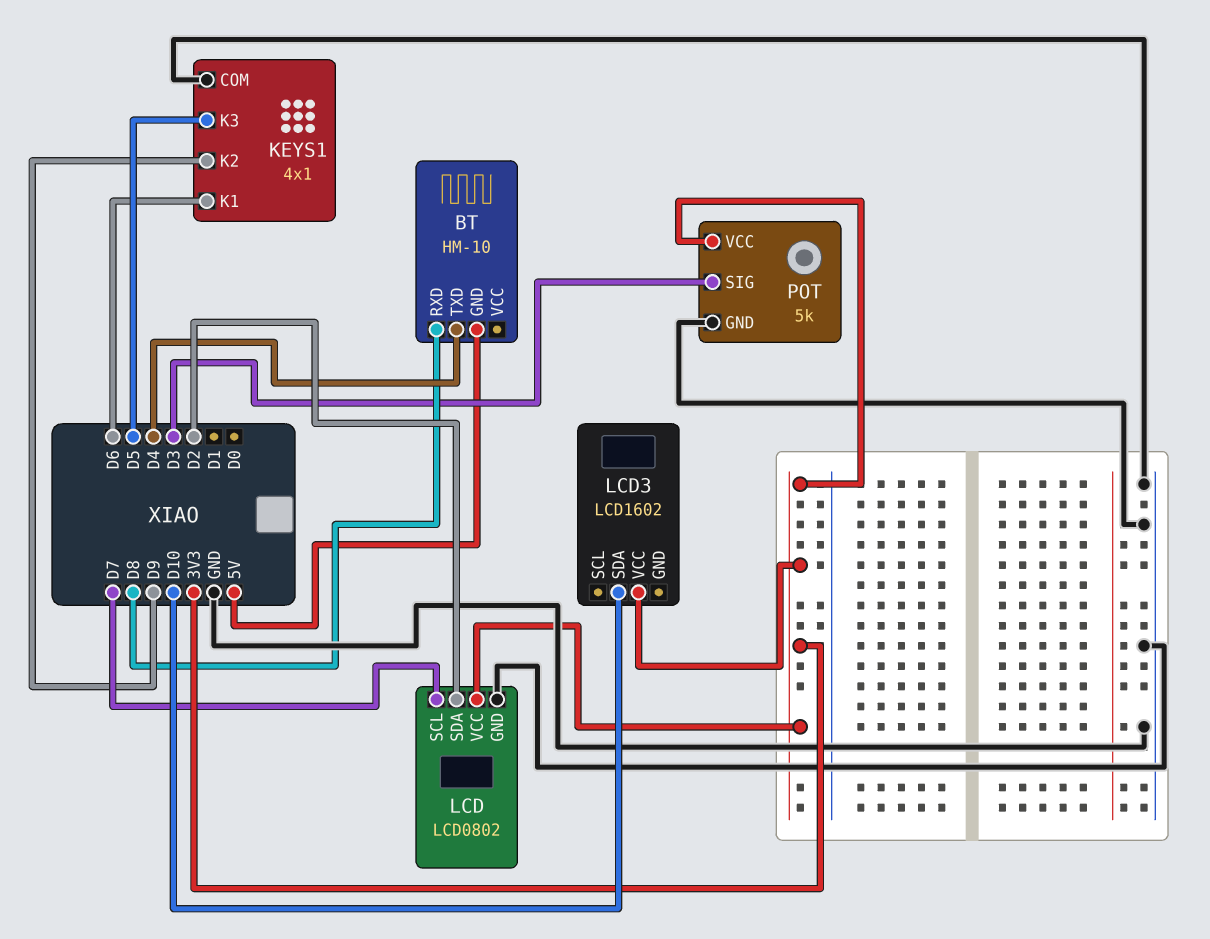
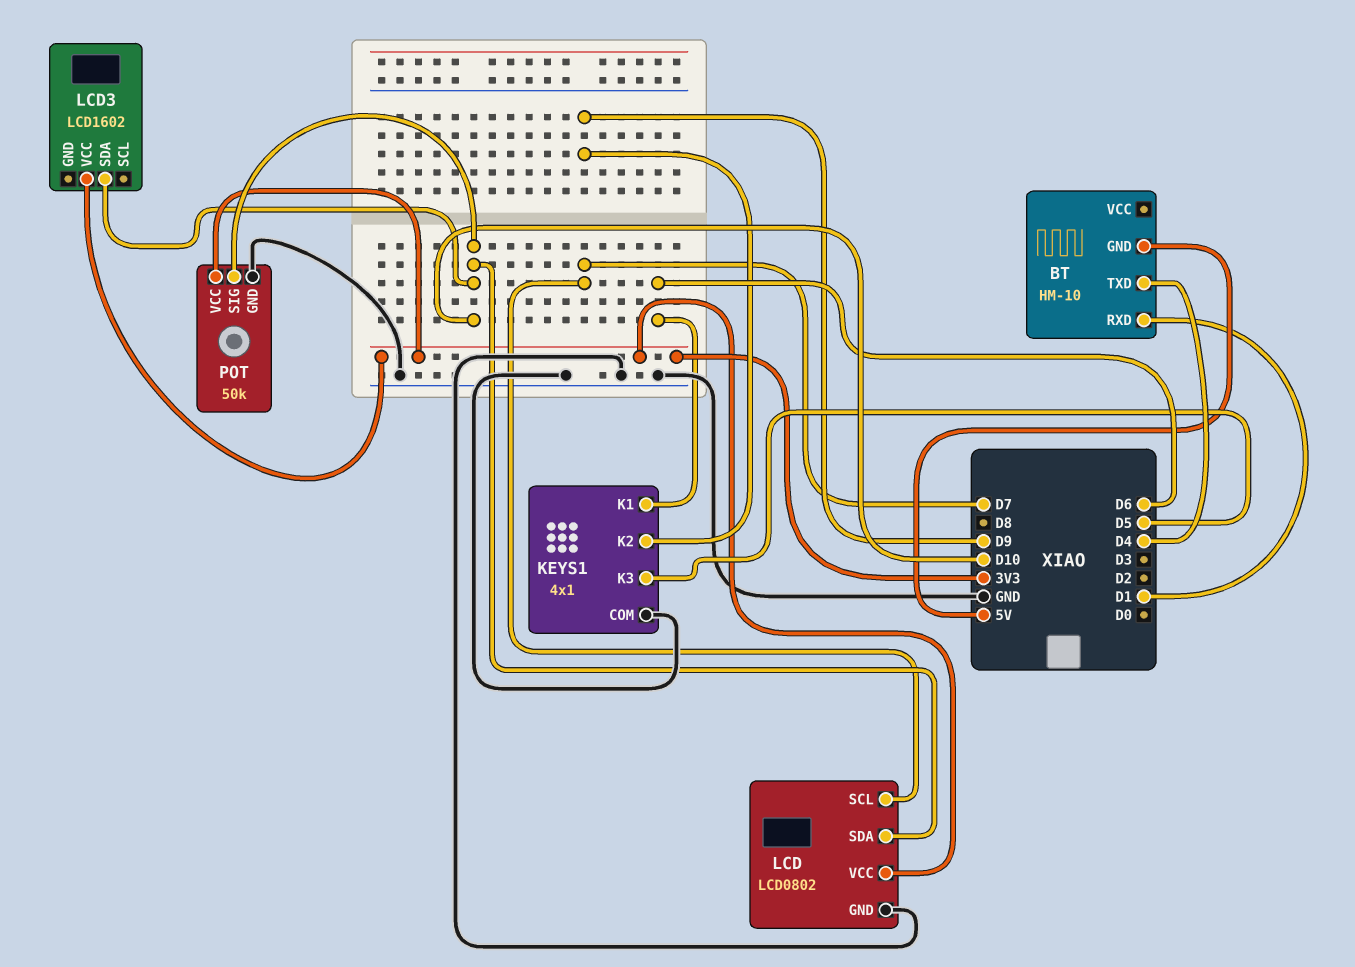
BT pin RXD: D8 -> D1
LCD pin SDA: D2 -> D10
POT: 5k -> 50k
POT pin SIG: D3 -> D10

